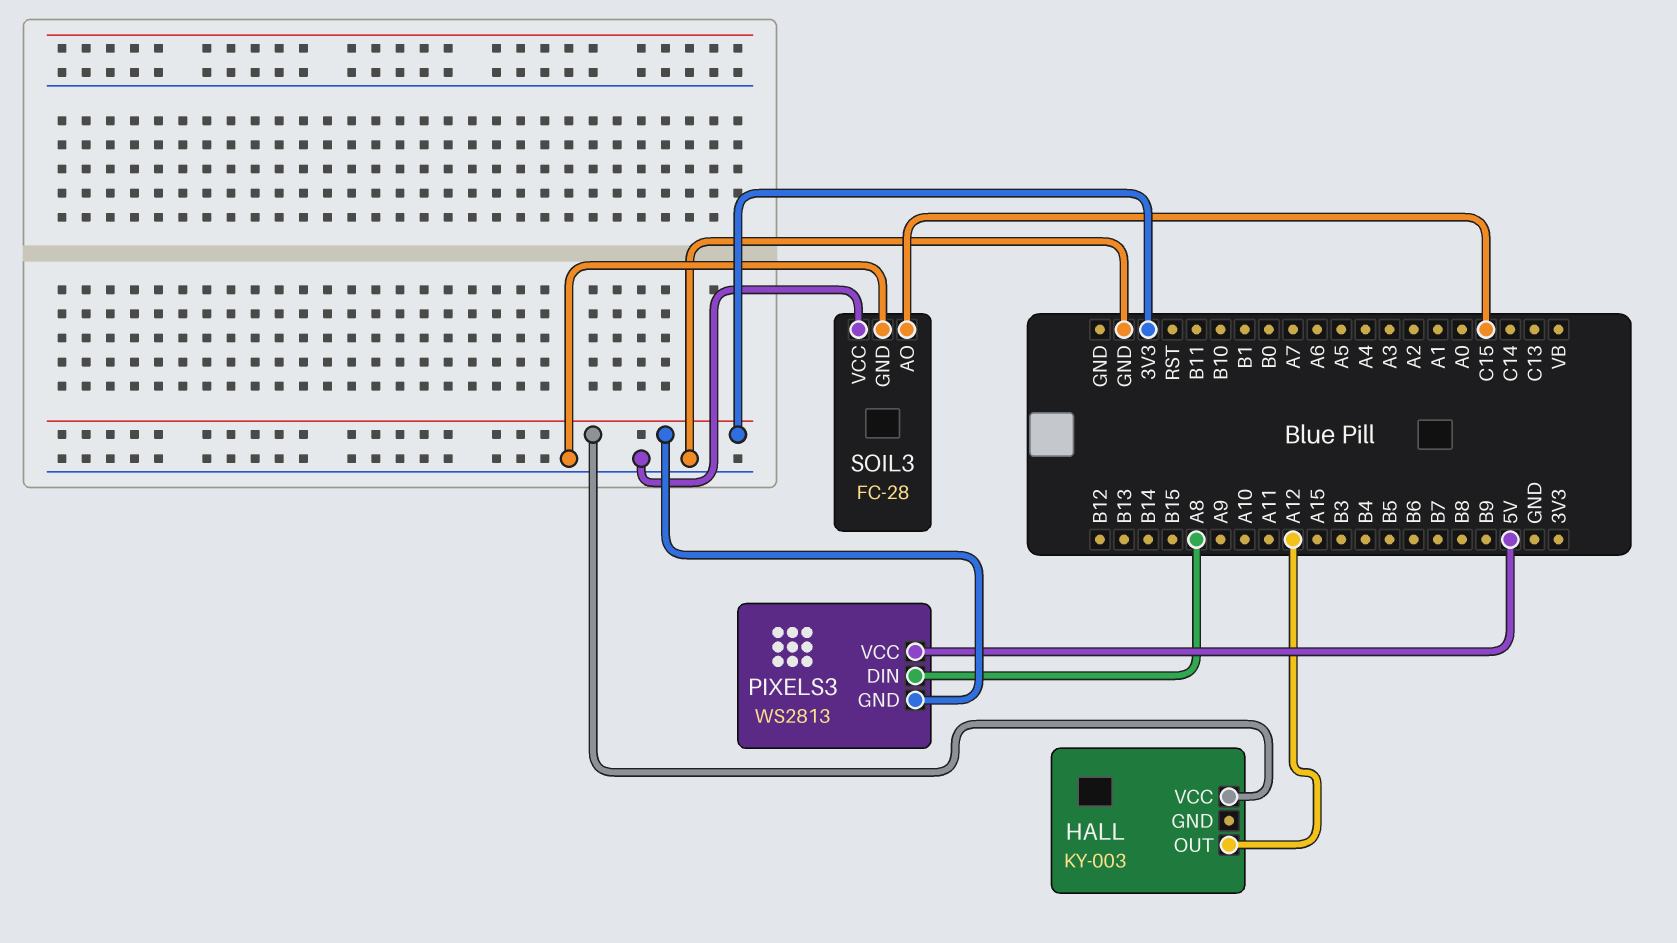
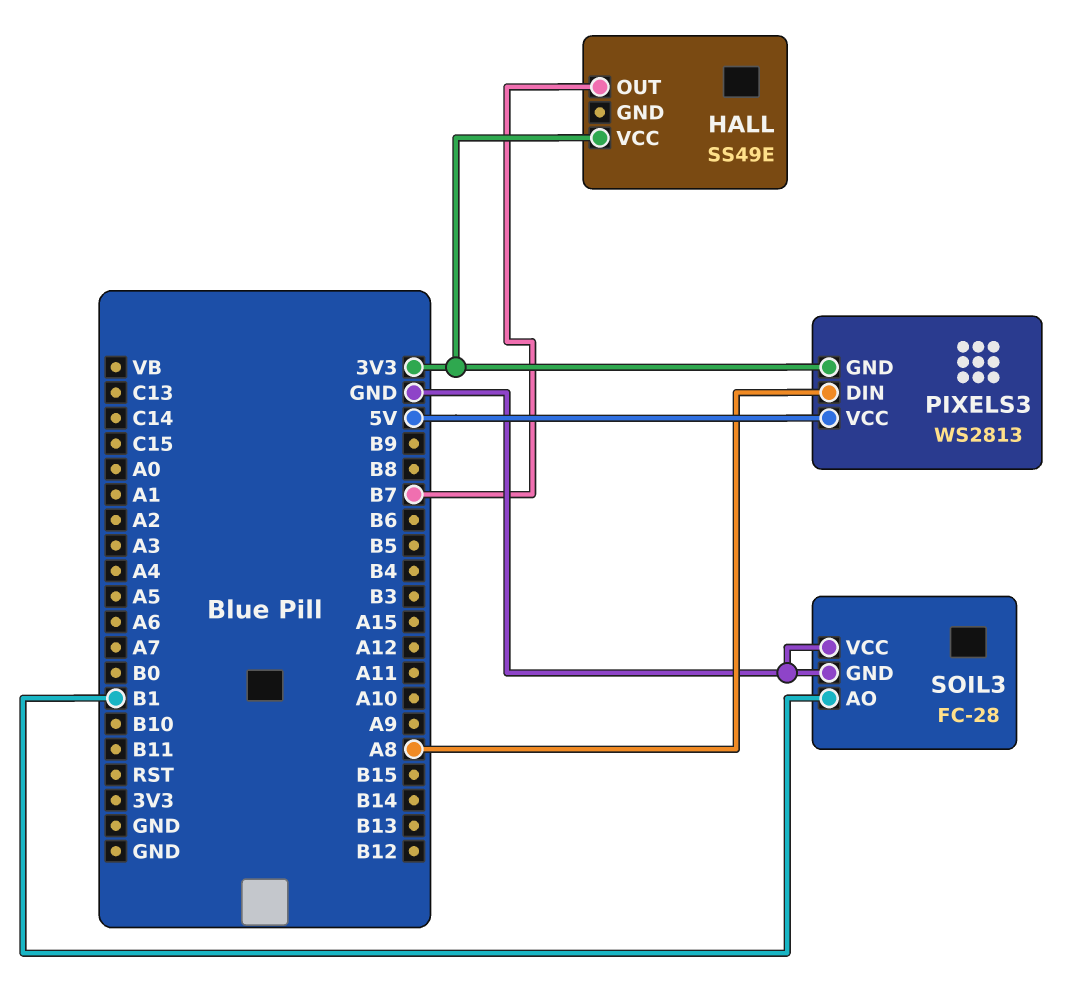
HALL: KY-003 -> SS49E
HALL pin OUT: A12 -> B7
SOIL3 pin AO: C15 -> B1

